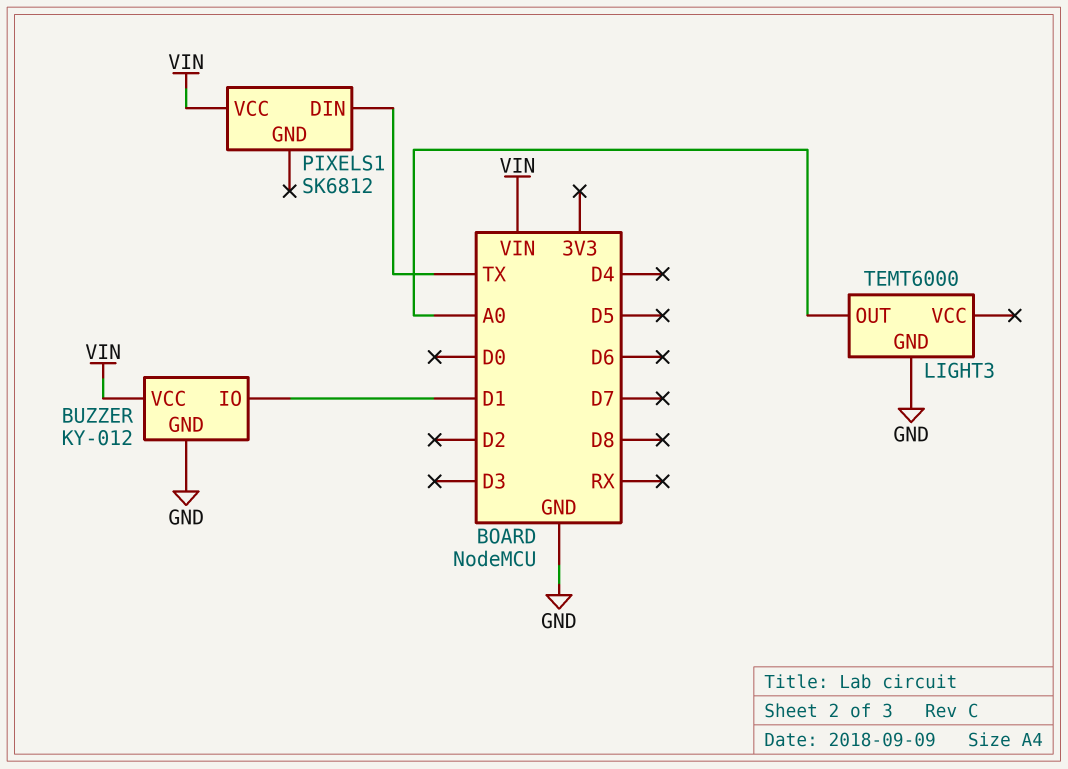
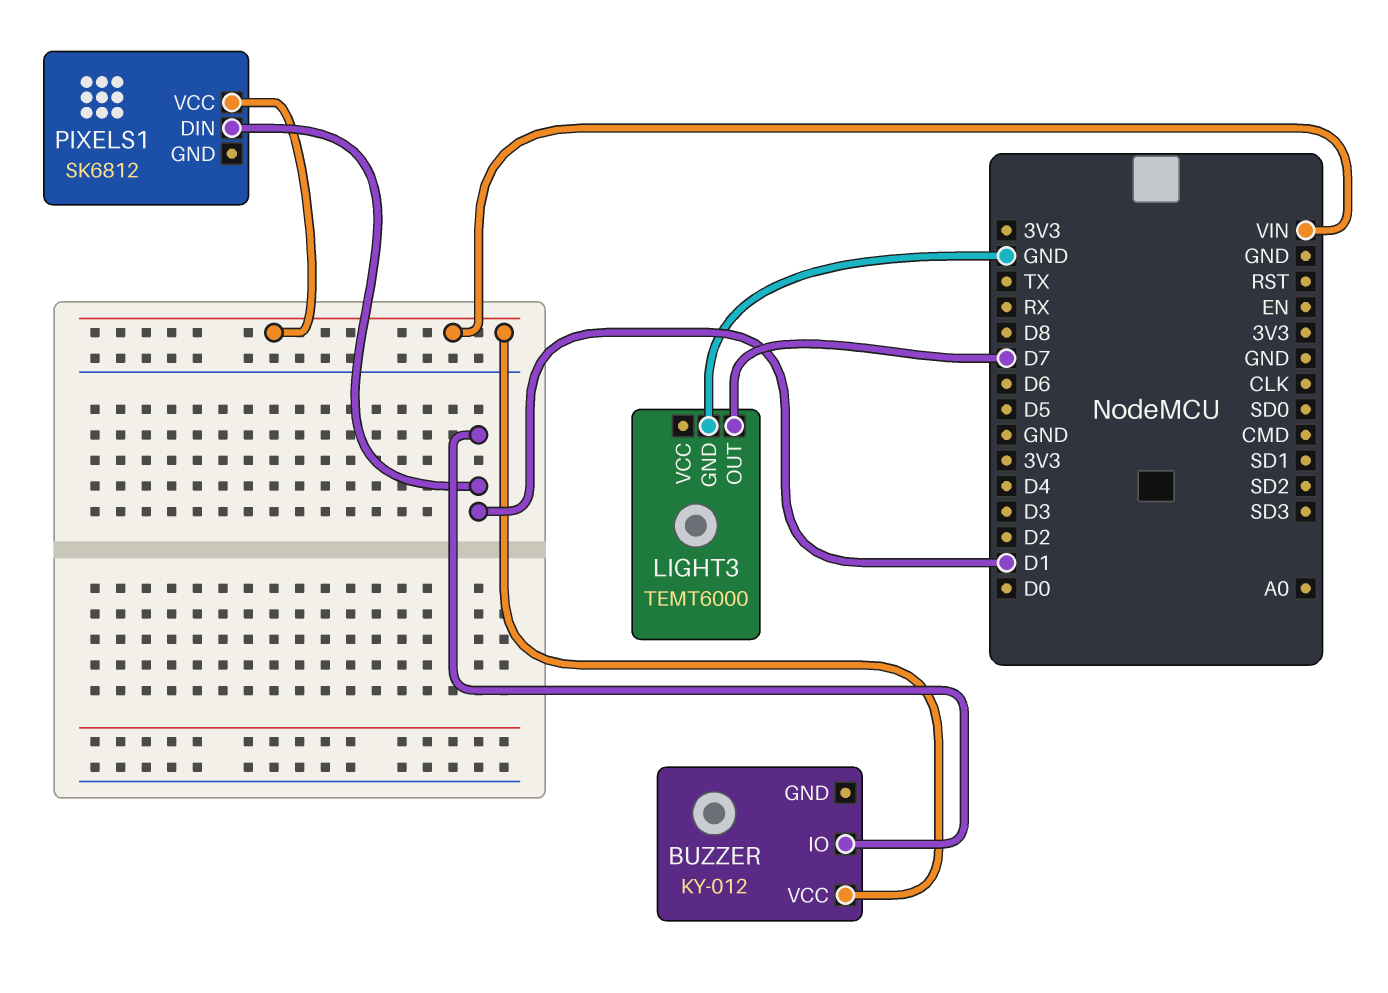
BUZZER pin GND: GND -> none
LIGHT3 pin OUT: A0 -> D7
PIXELS1 pin DIN: TX -> D1

